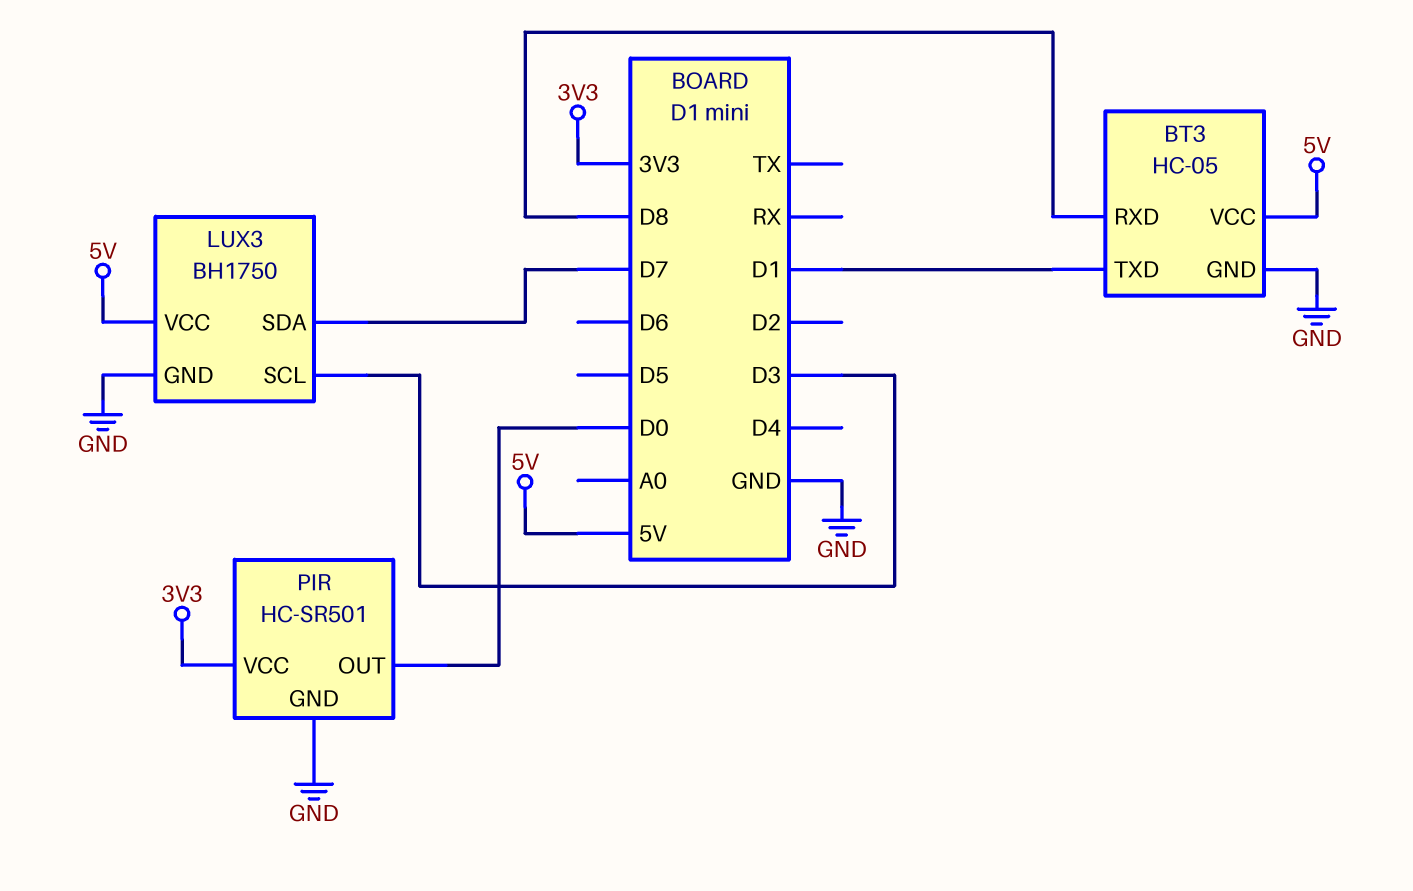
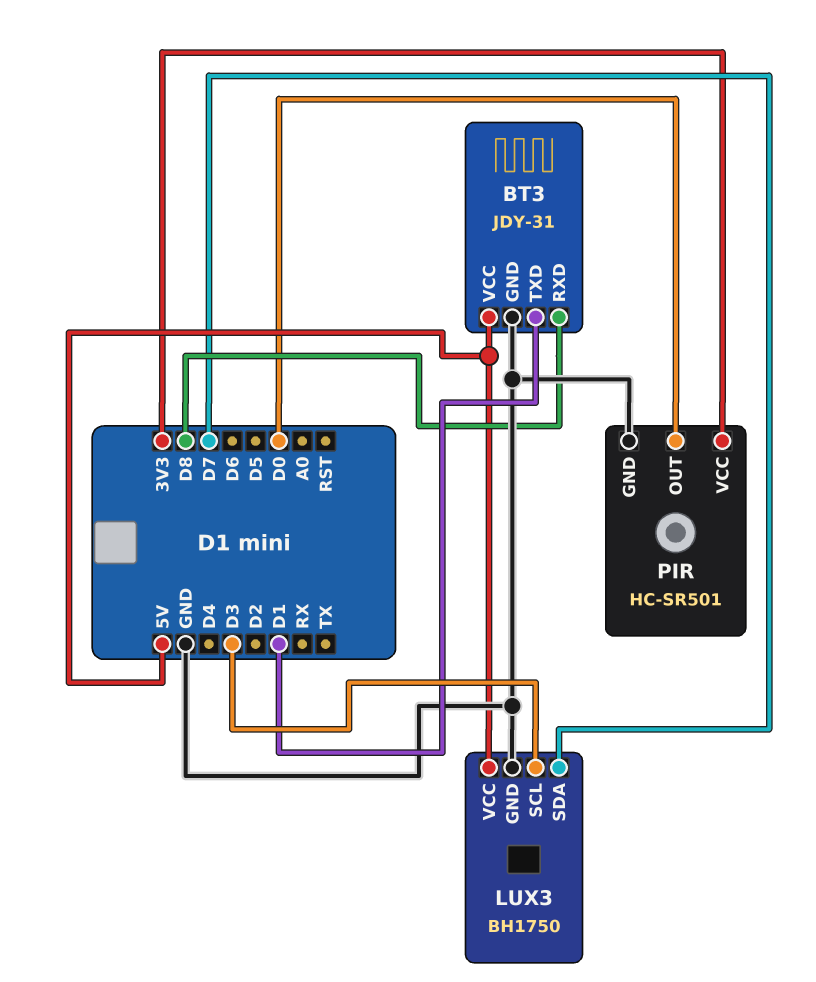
BT3: HC-05 -> JDY-31

